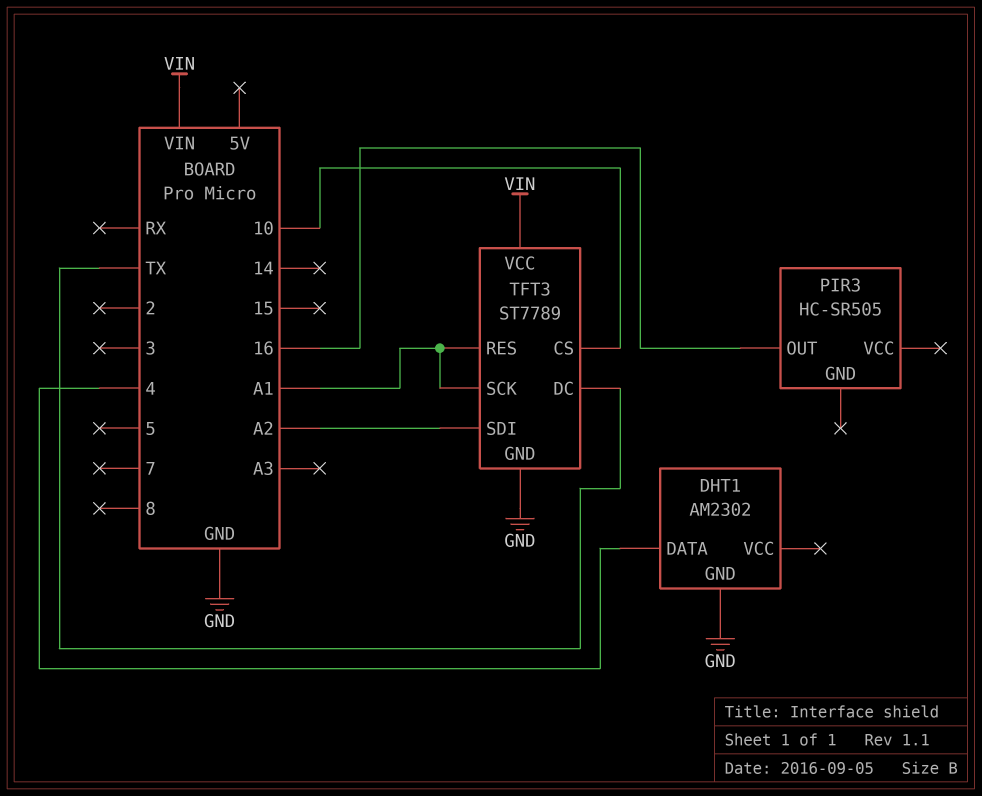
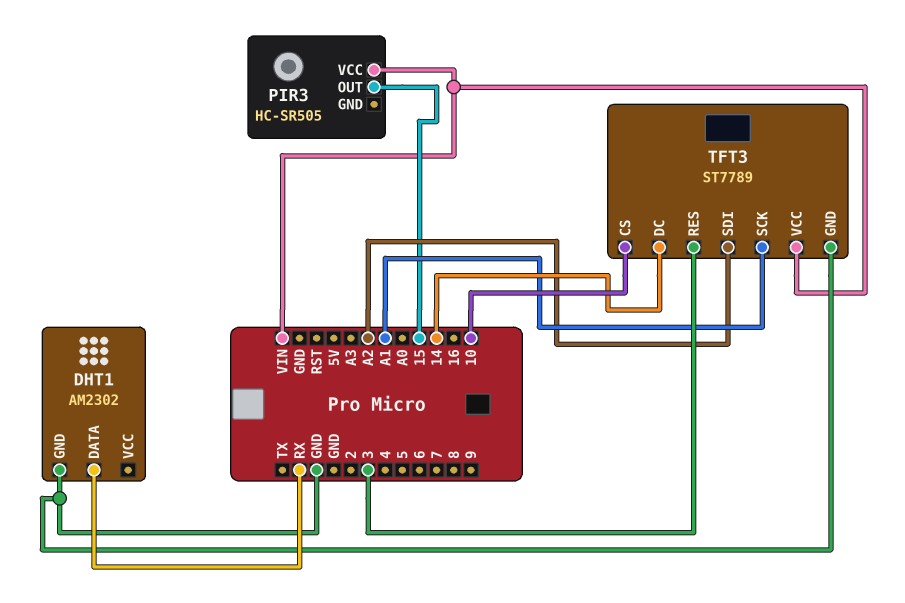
DHT1 pin DATA: 4 -> RX
PIR3 pin OUT: 16 -> 15
PIR3 pin VCC: none -> VIN
TFT3 pin DC: TX -> 14
TFT3 pin RES: A1 -> 3

